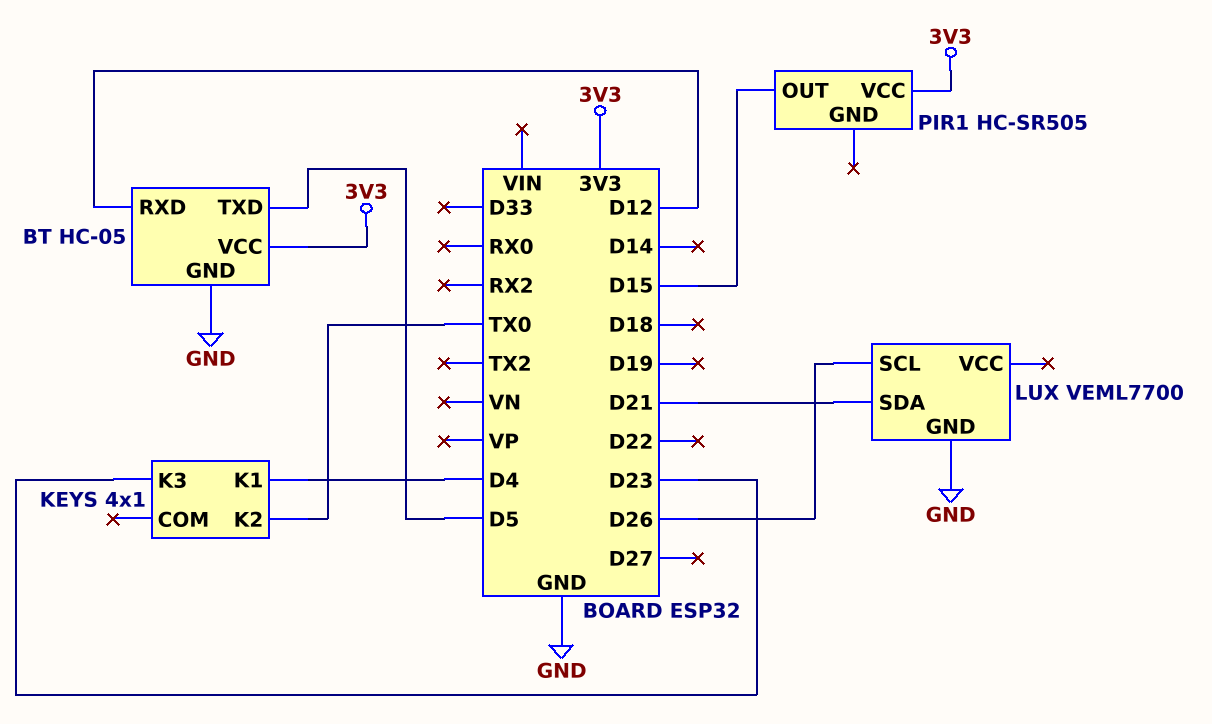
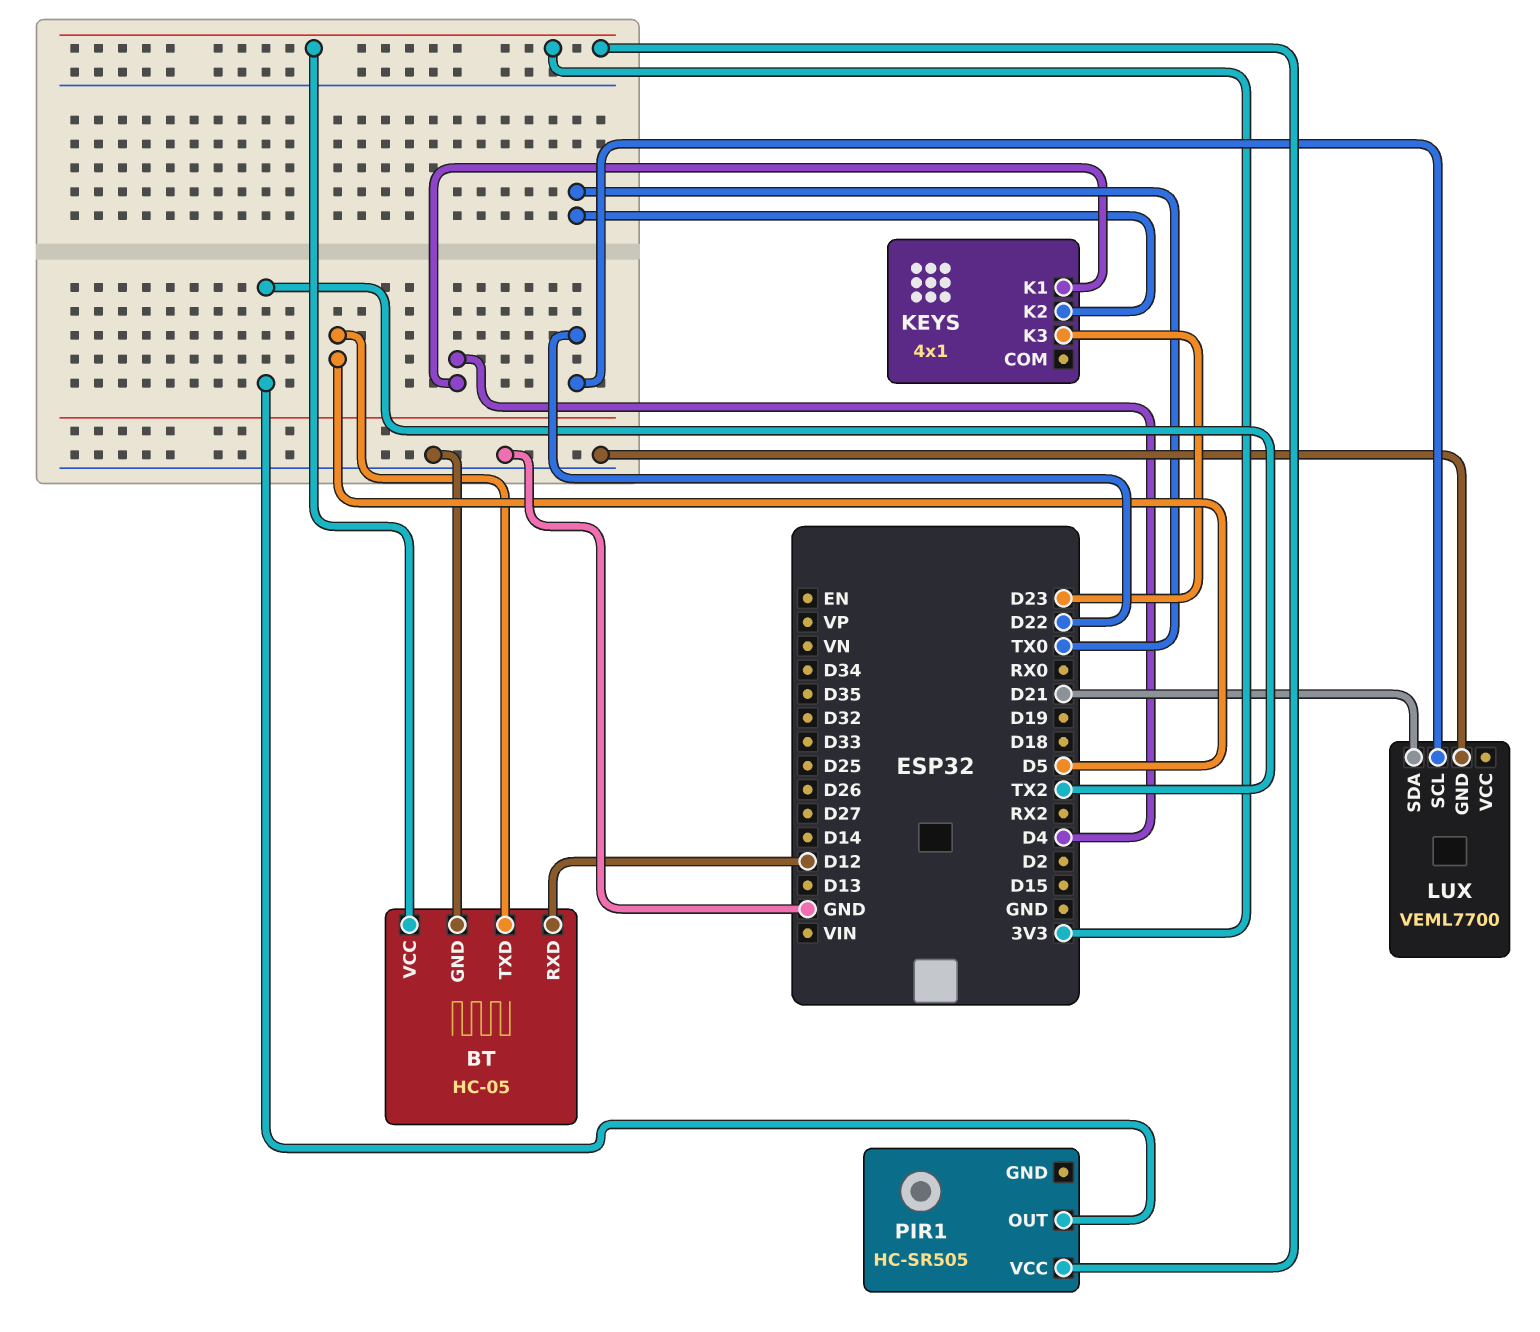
LUX pin SCL: D26 -> D22
PIR1 pin OUT: D15 -> TX2

